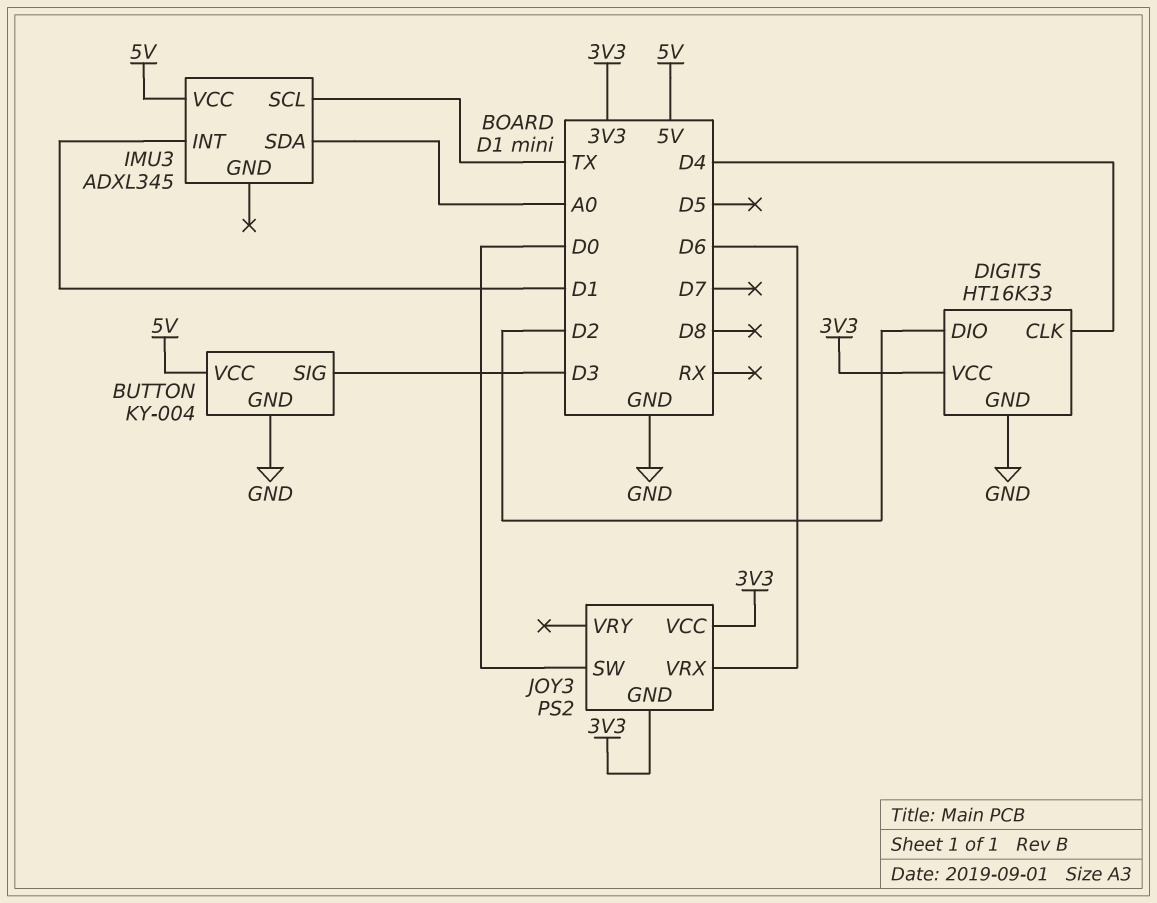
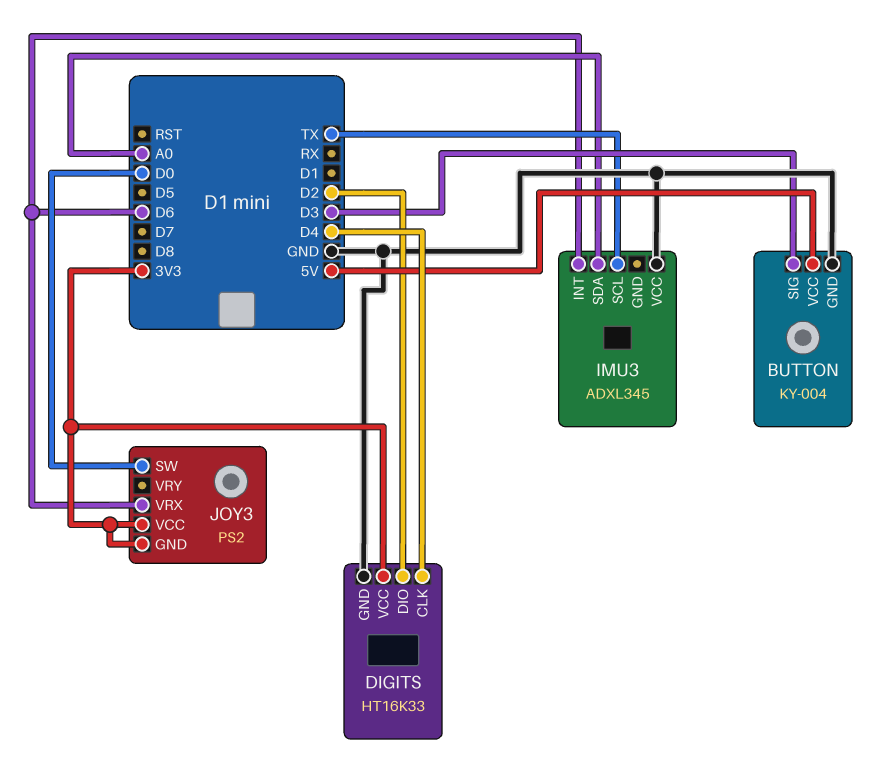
IMU3 pin INT: D1 -> D6
IMU3 pin VCC: 5V -> GND

